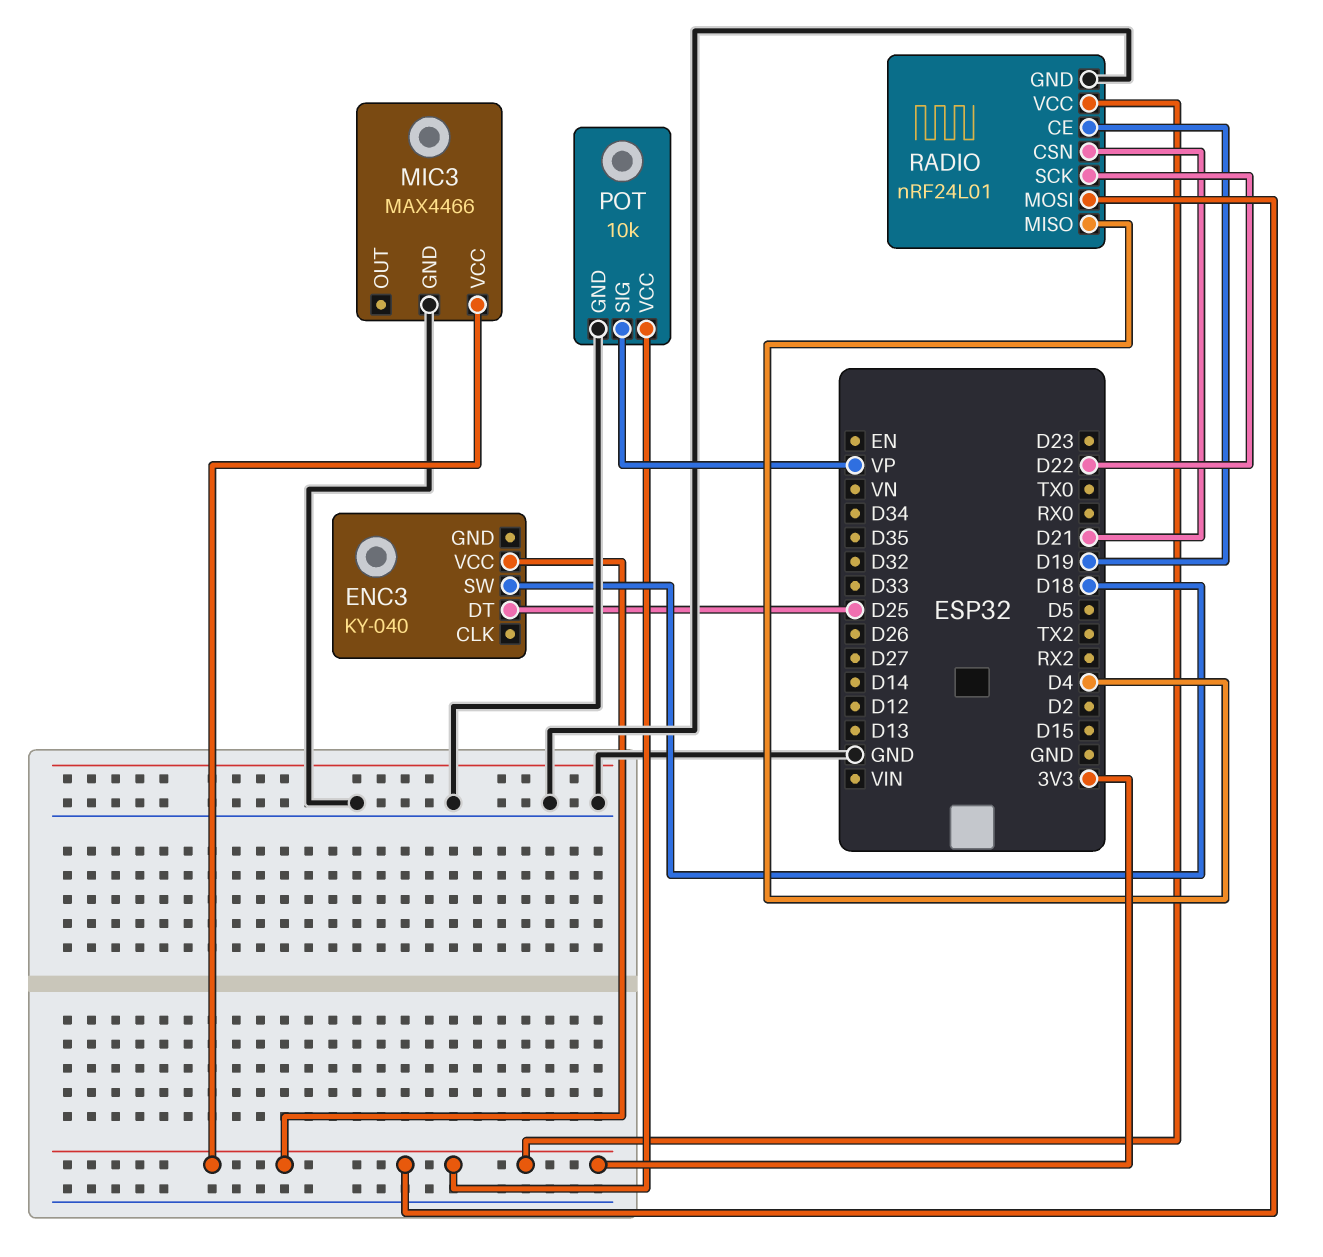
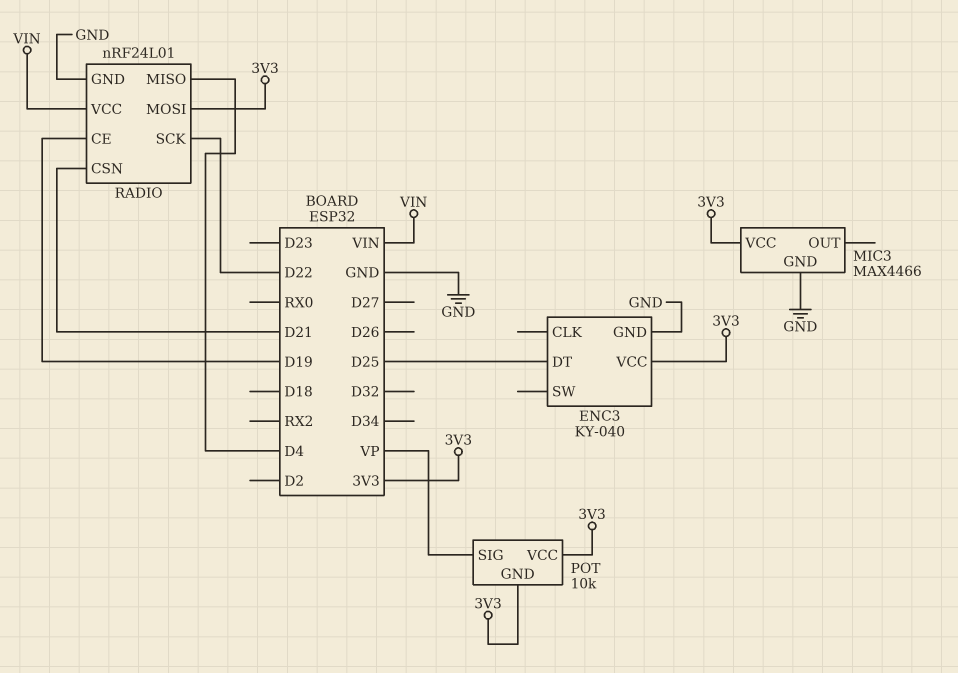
ENC3 pin GND: none -> GND
ENC3 pin SW: D18 -> none
POT pin GND: GND -> 3V3
RADIO pin VCC: 3V3 -> VIN

